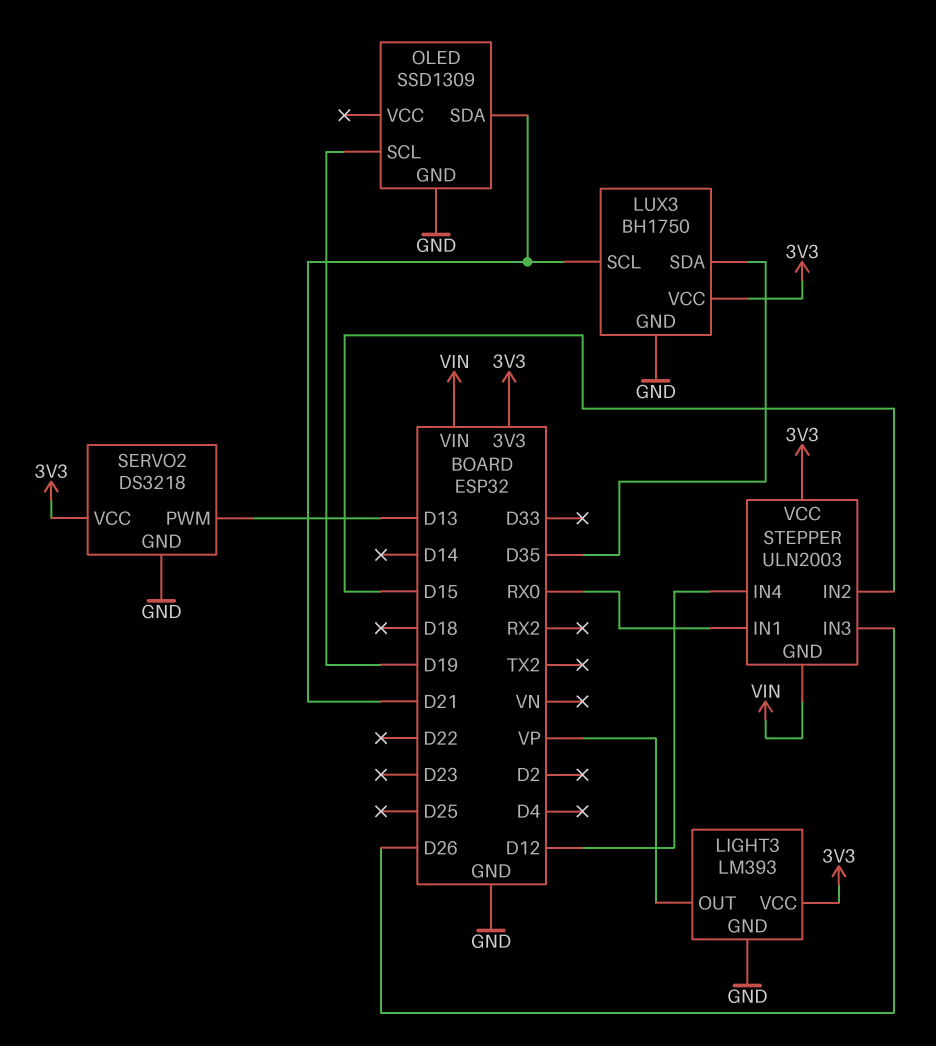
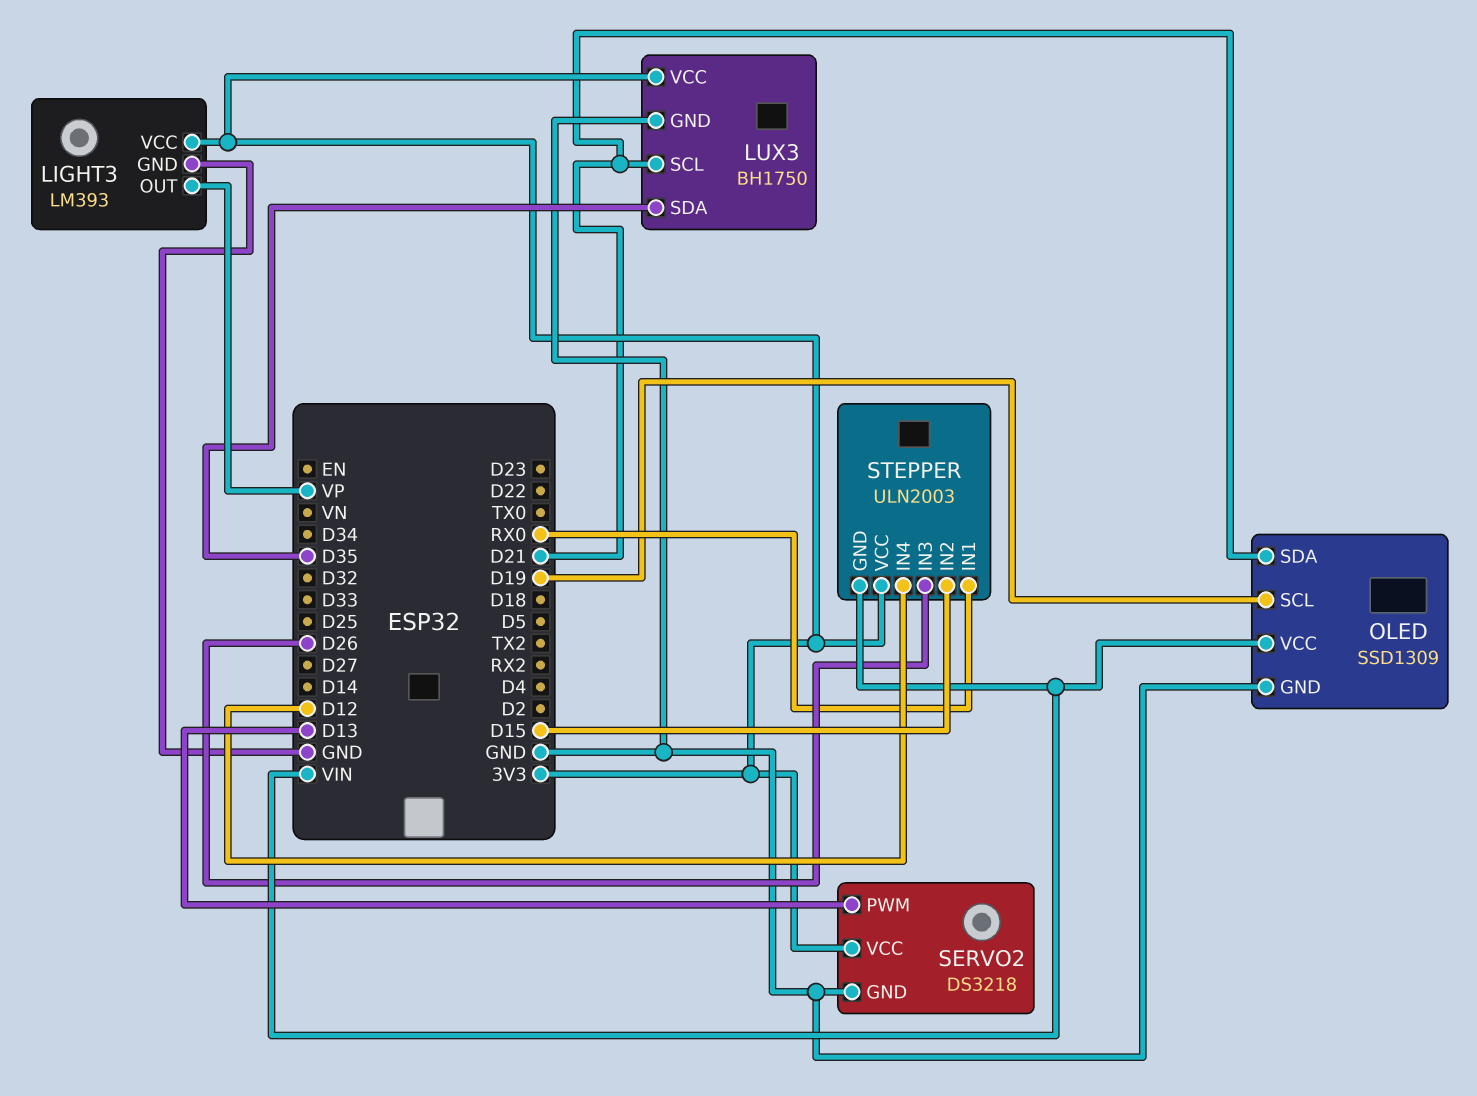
OLED pin VCC: none -> VIN

